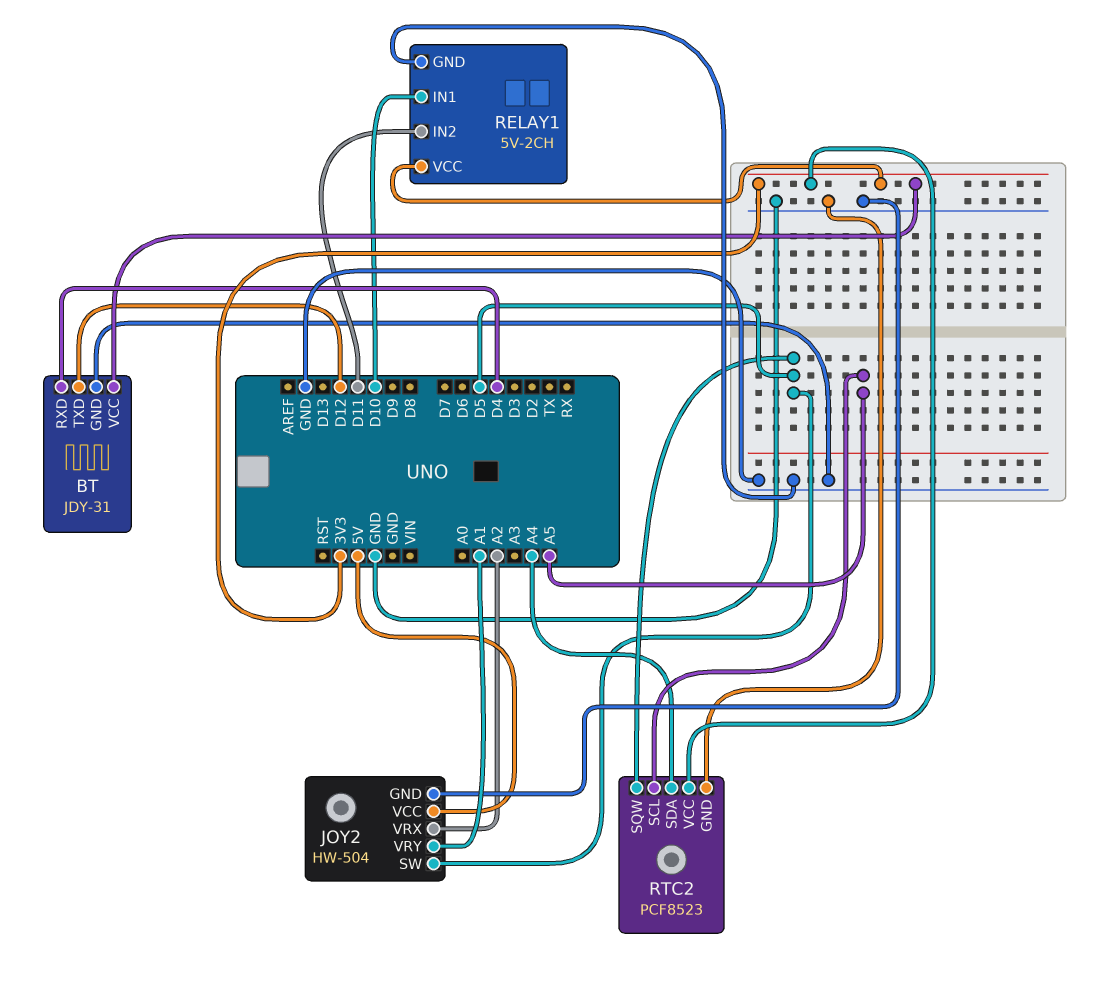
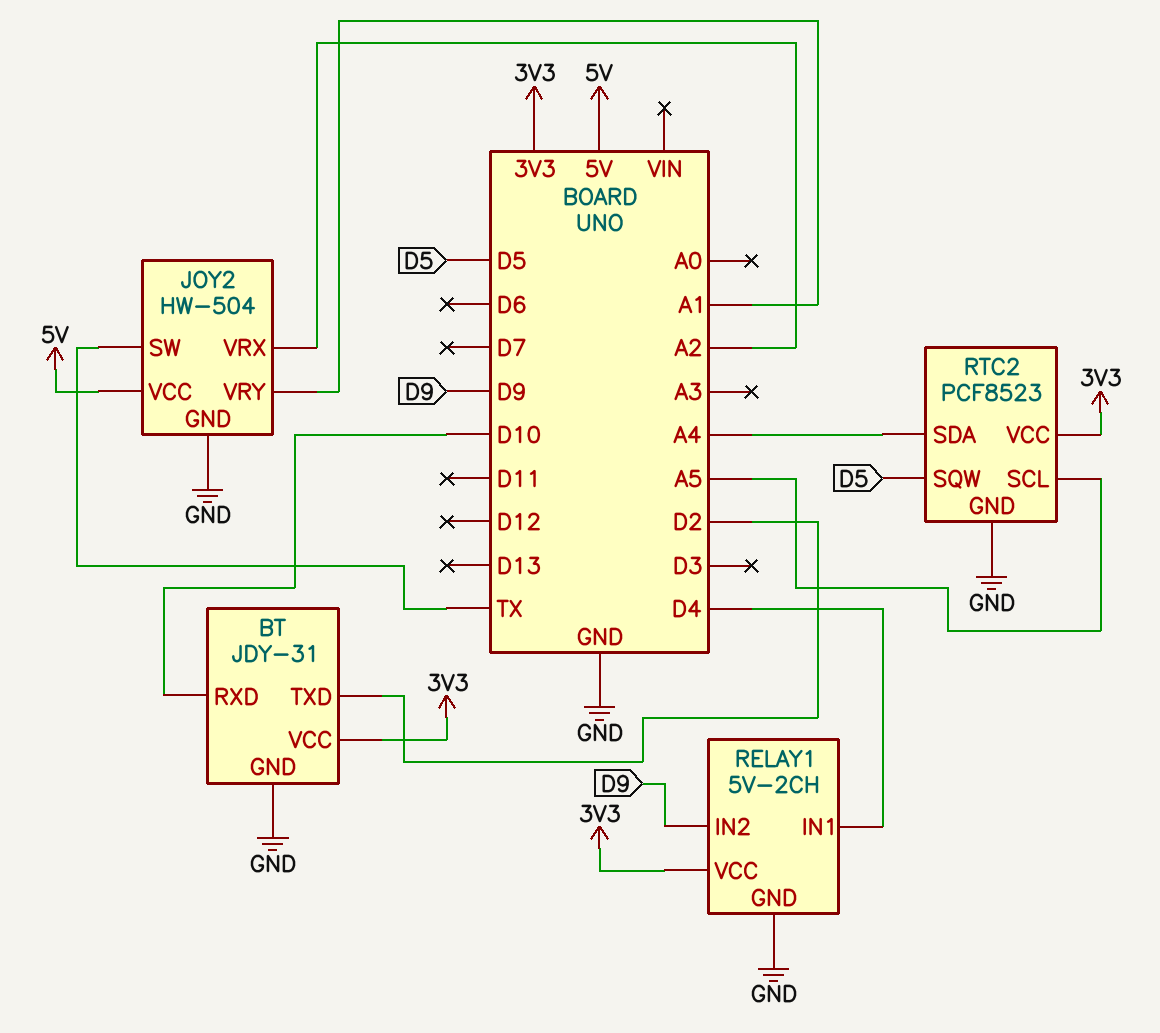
BT pin RXD: D4 -> D10
BT pin TXD: D12 -> D2
JOY2 pin SW: D5 -> TX
RELAY1 pin IN1: D10 -> D4
RELAY1 pin IN2: D11 -> D9

